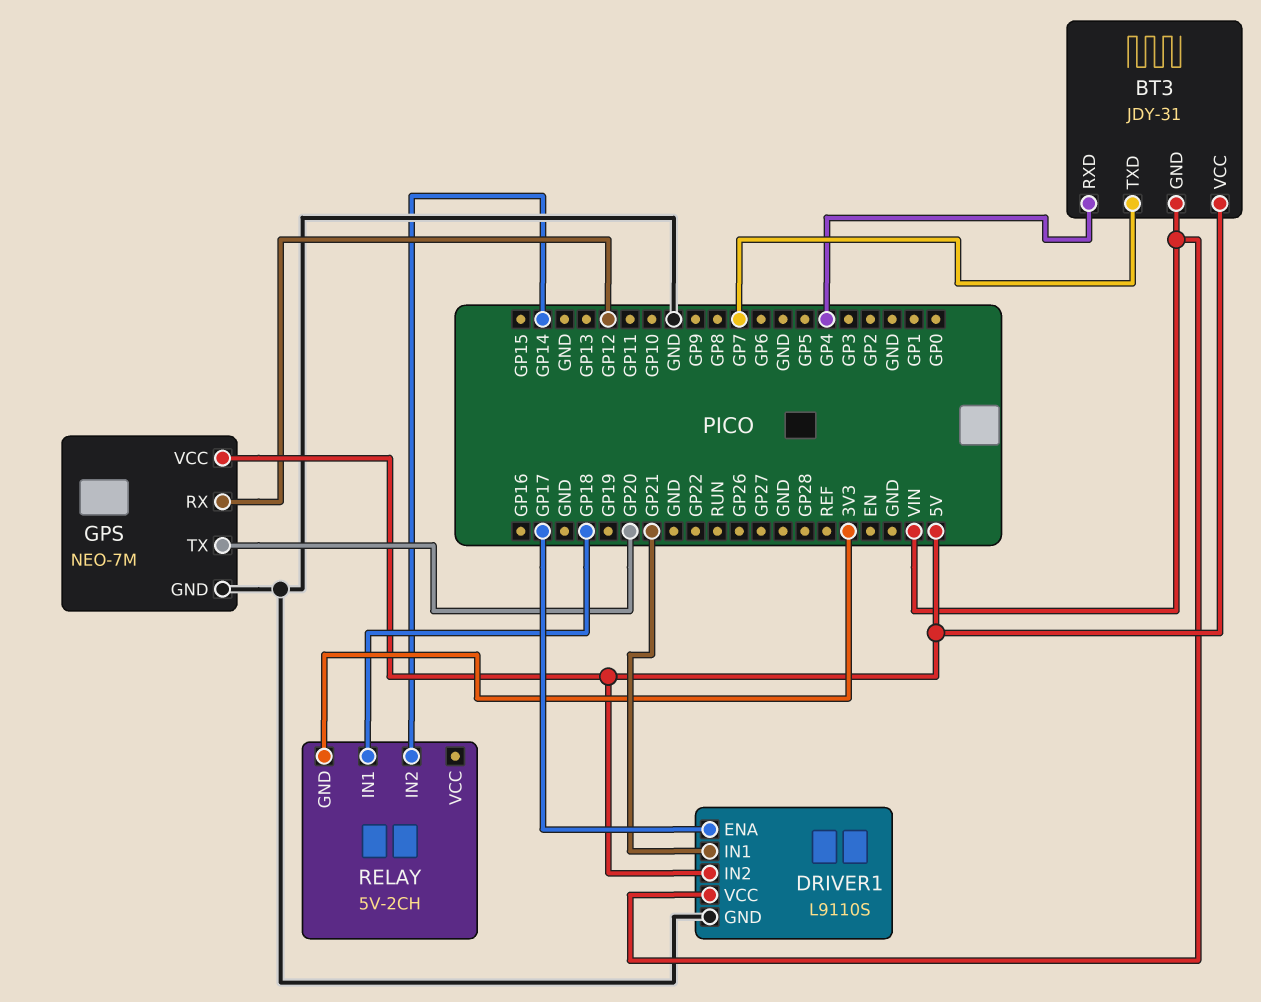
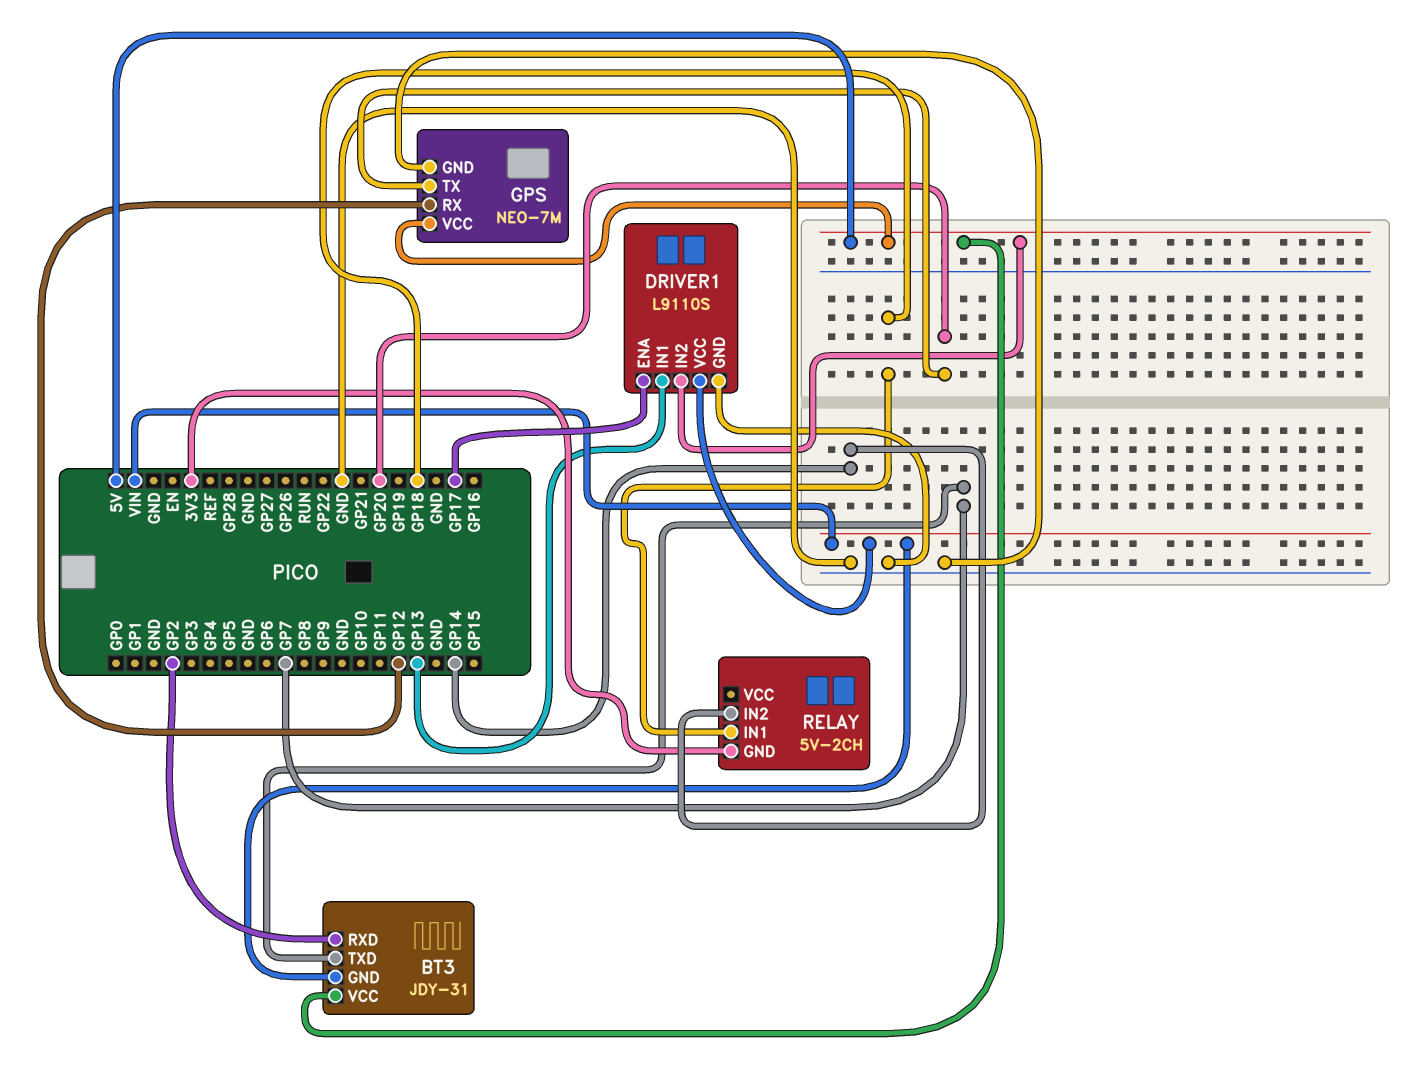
BT3 pin RXD: GP4 -> GP2
DRIVER1 pin IN1: GP21 -> GP13

